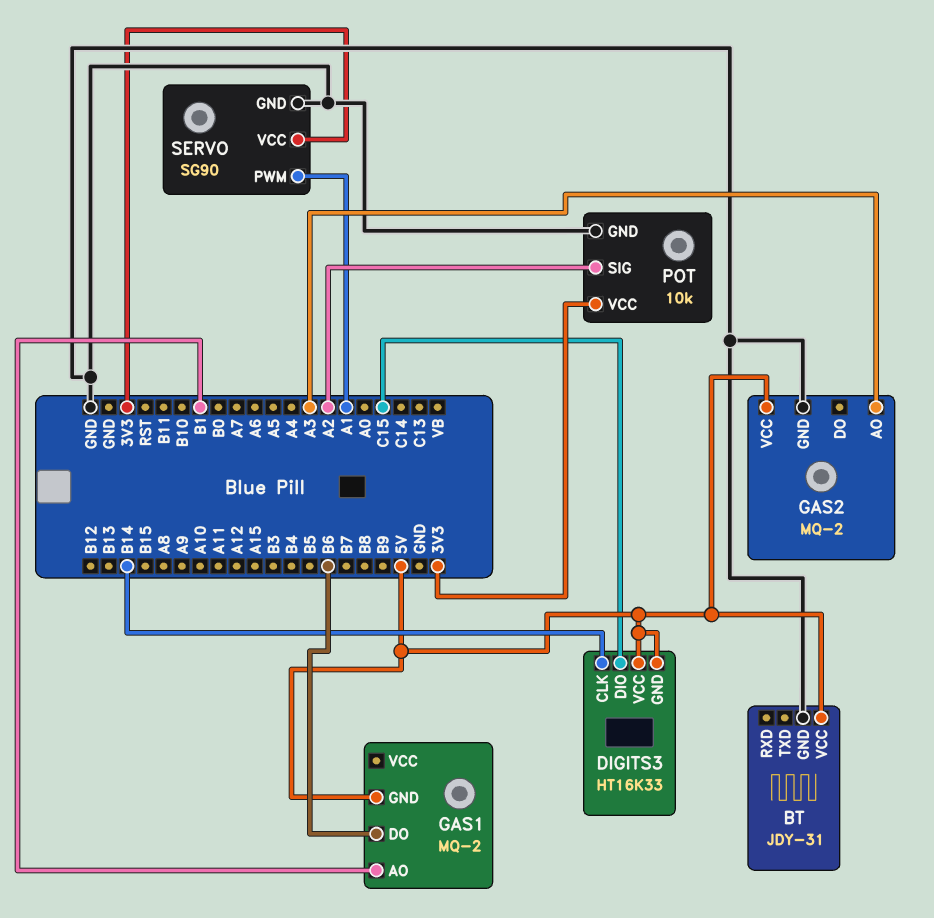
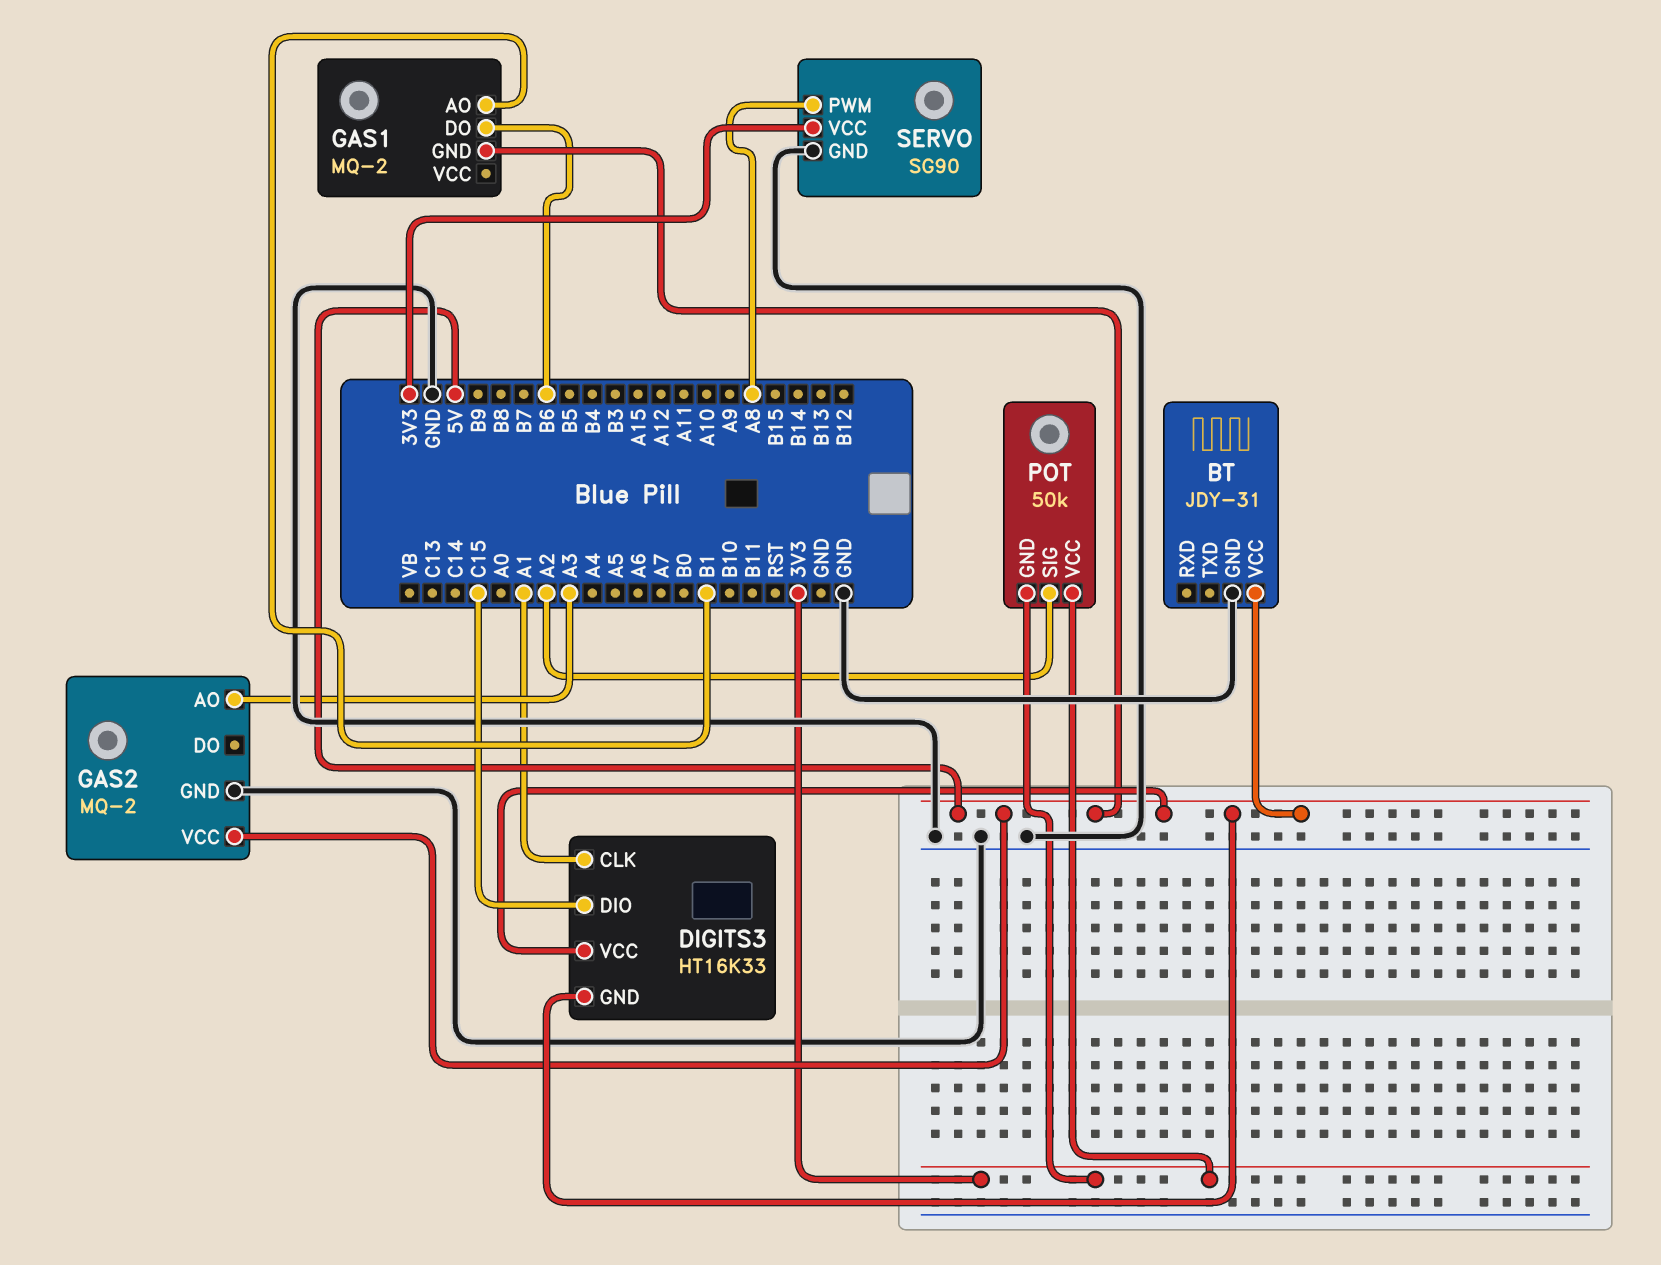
DIGITS3 pin CLK: B14 -> A1
POT: 10k -> 50k
POT pin GND: GND -> 3V3
SERVO pin PWM: A1 -> A8

